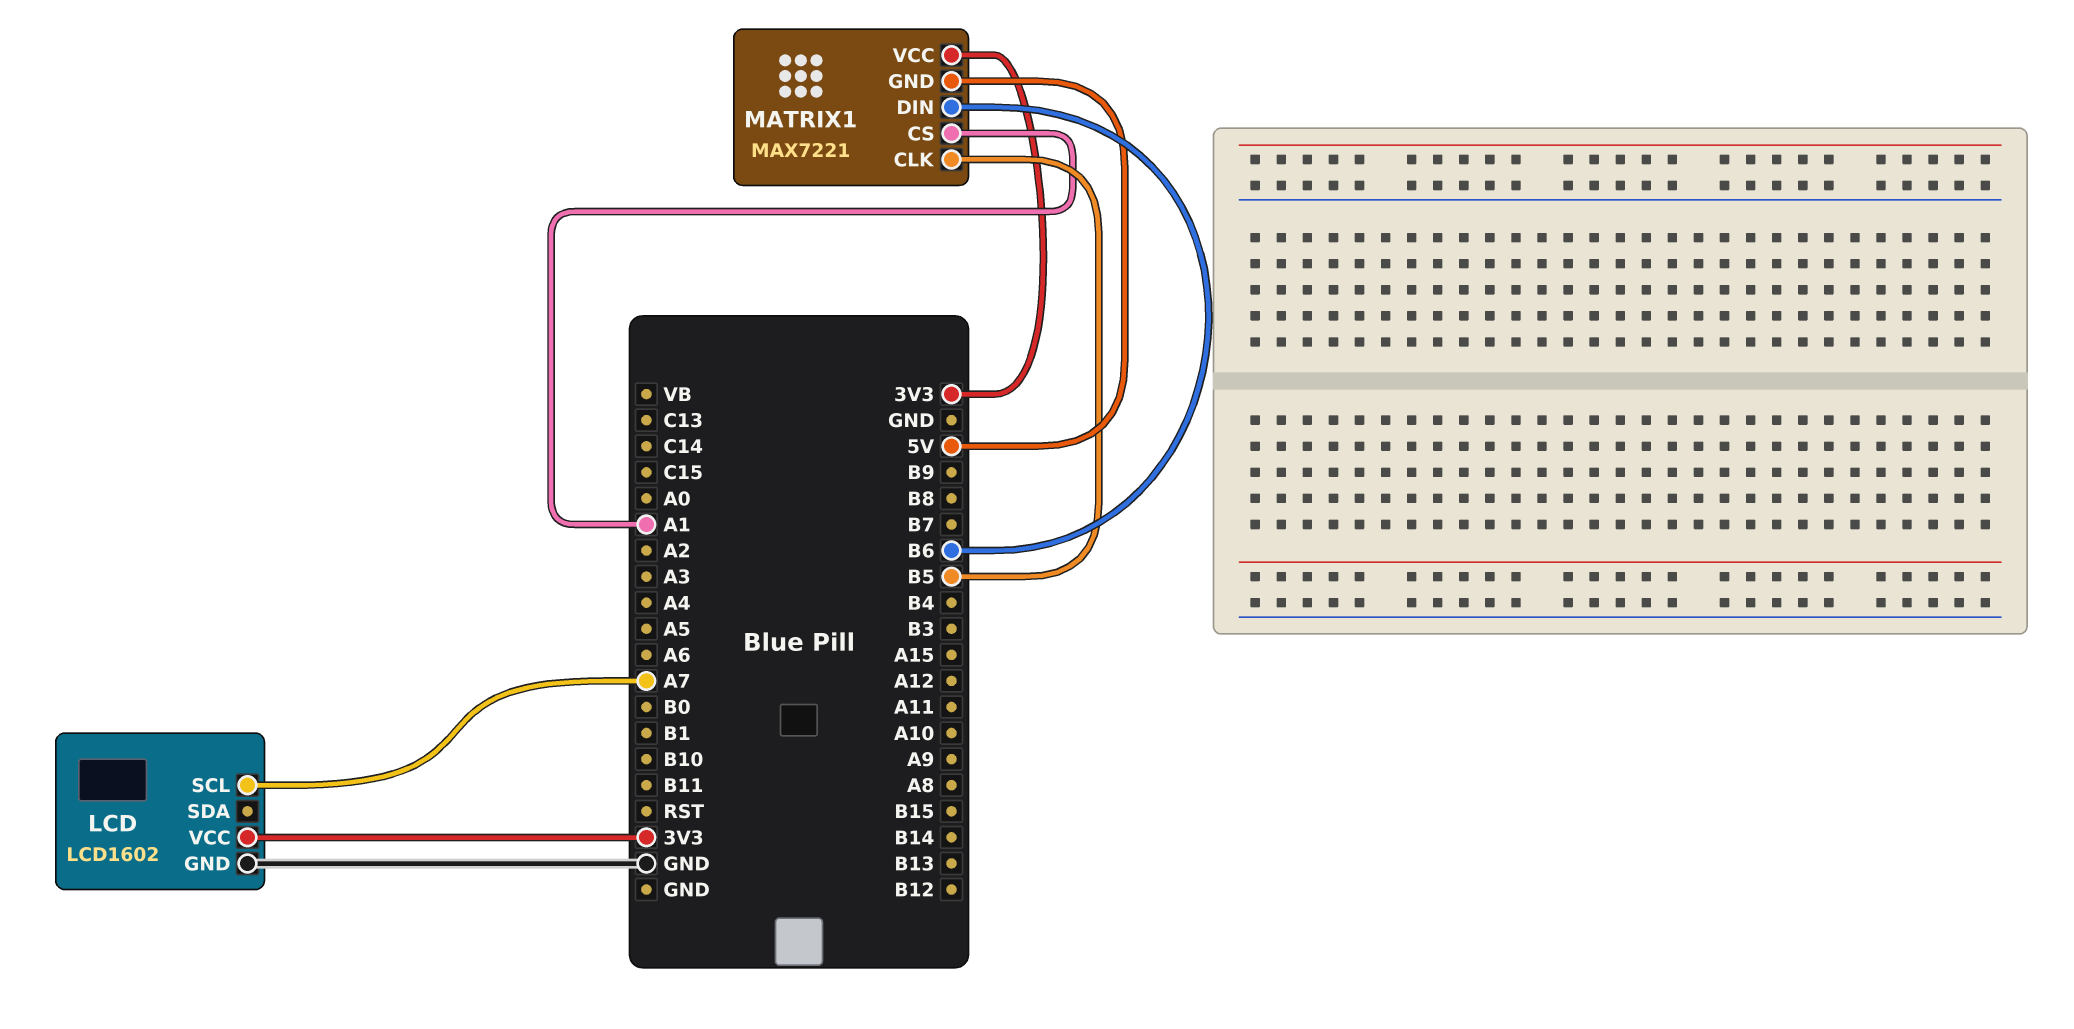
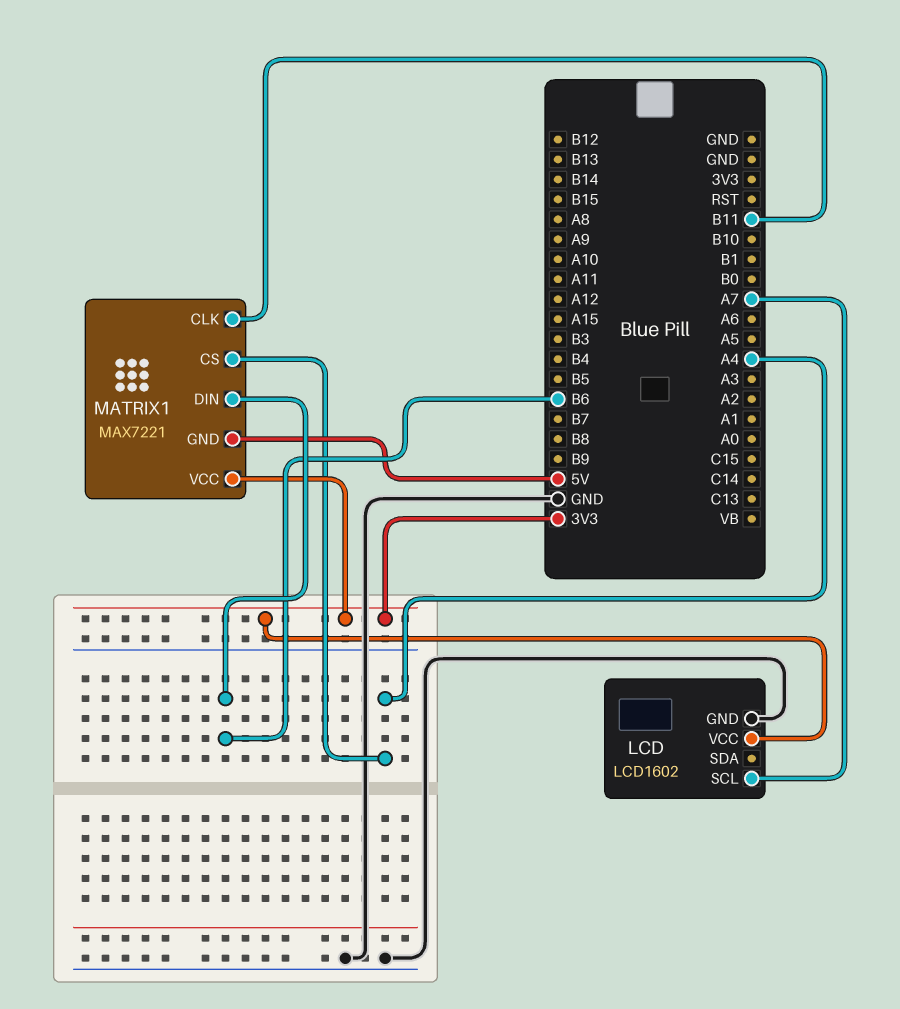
MATRIX1 pin CLK: B5 -> B11
MATRIX1 pin CS: A1 -> A4

